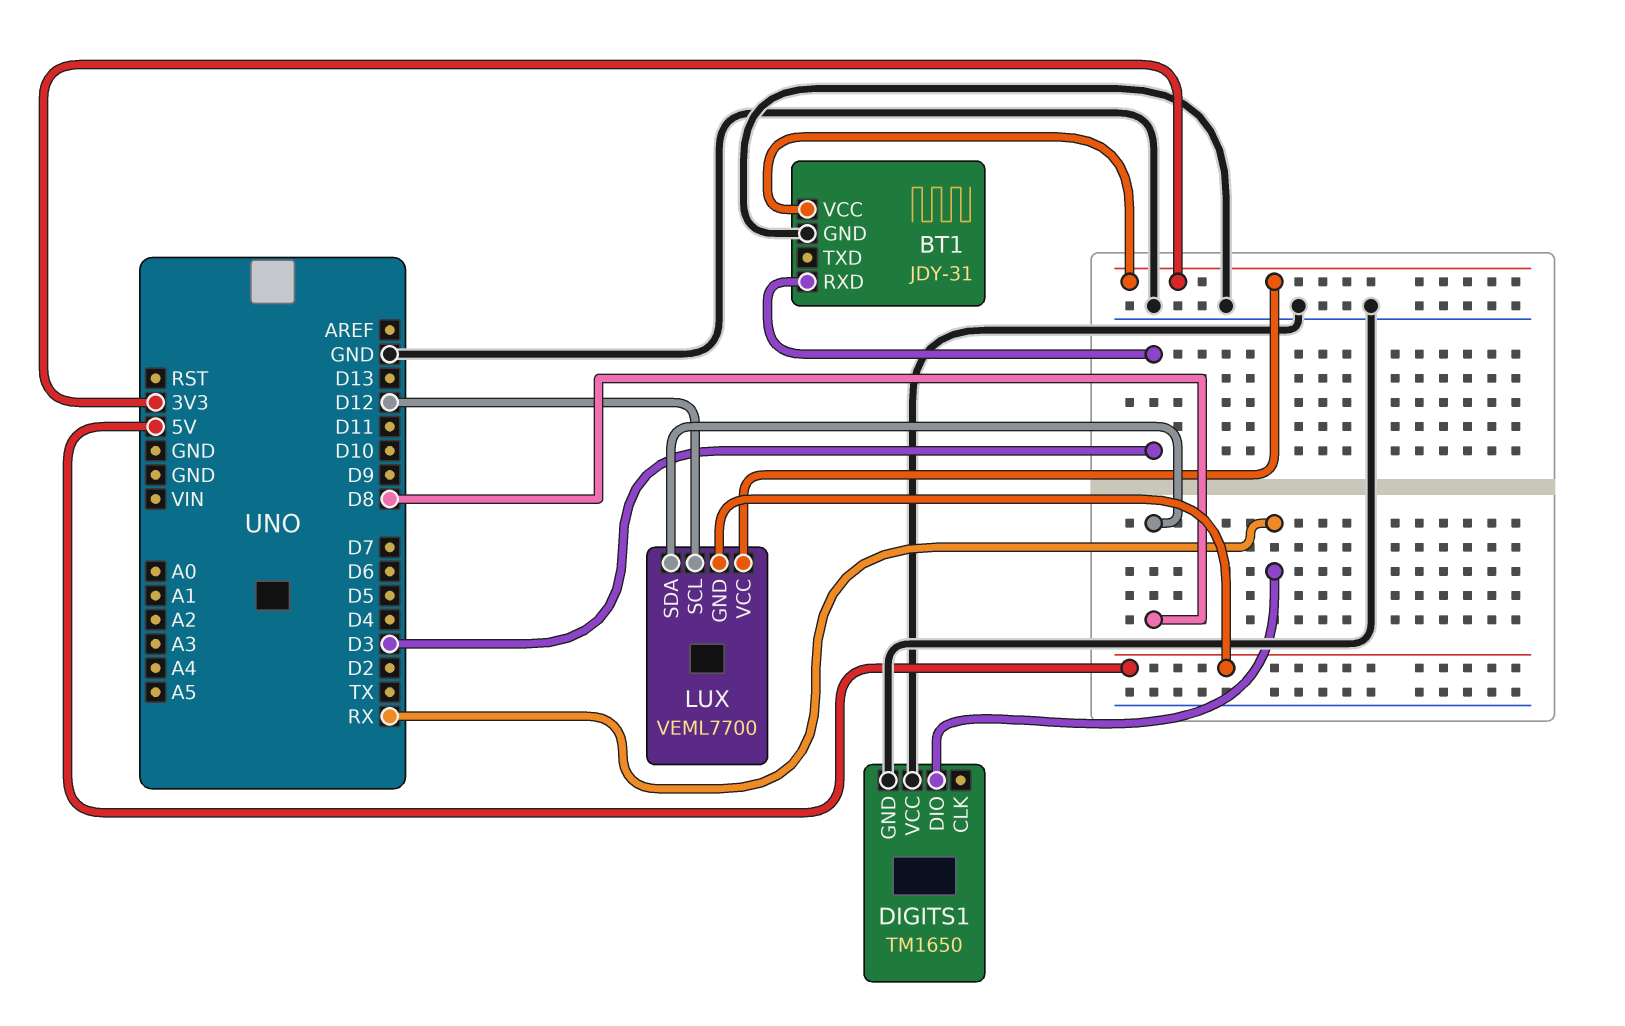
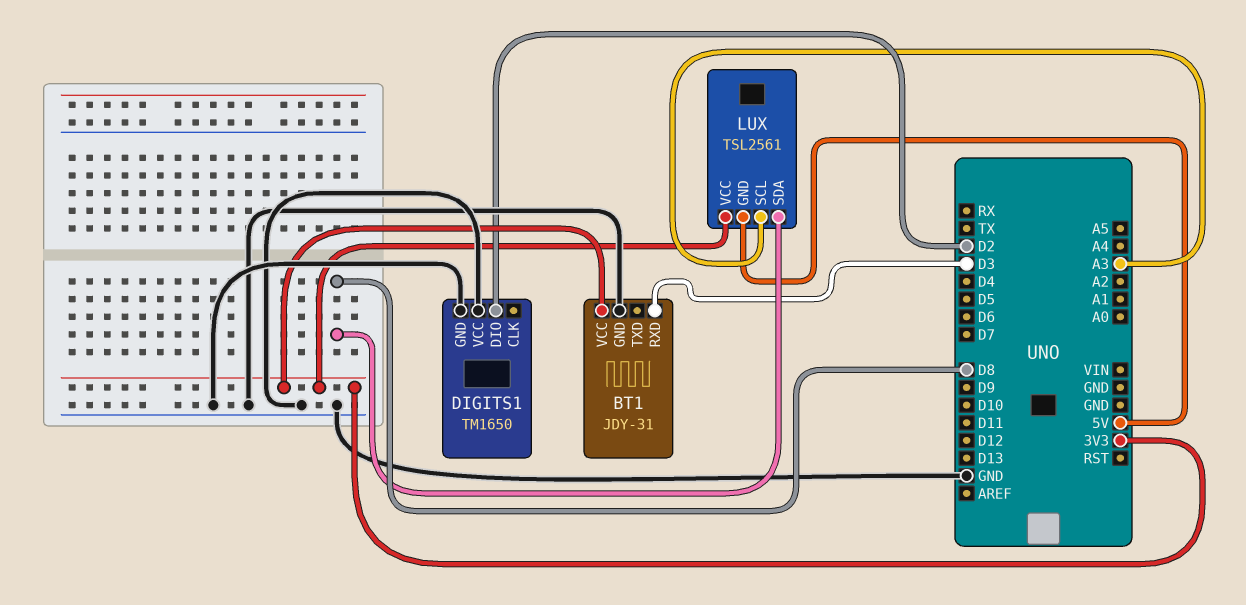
DIGITS1 pin DIO: RX -> D2
LUX: VEML7700 -> TSL2561
LUX pin SCL: D12 -> A3

